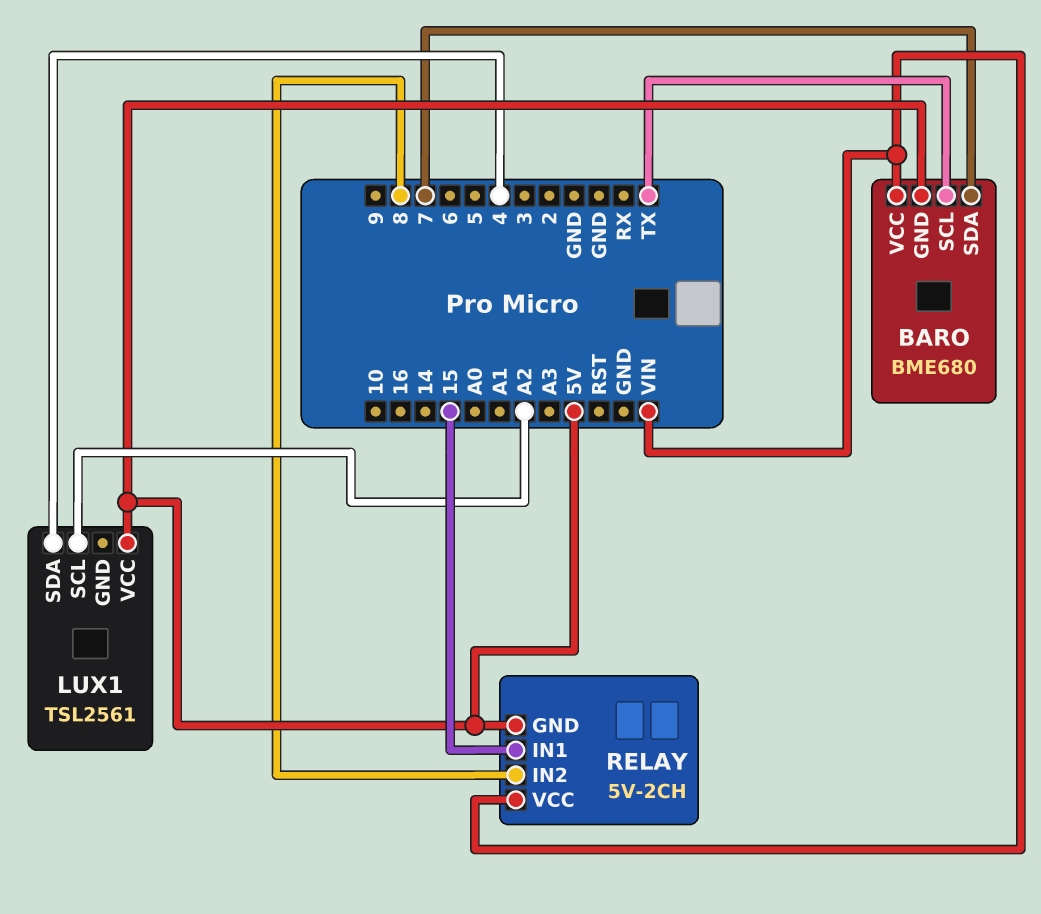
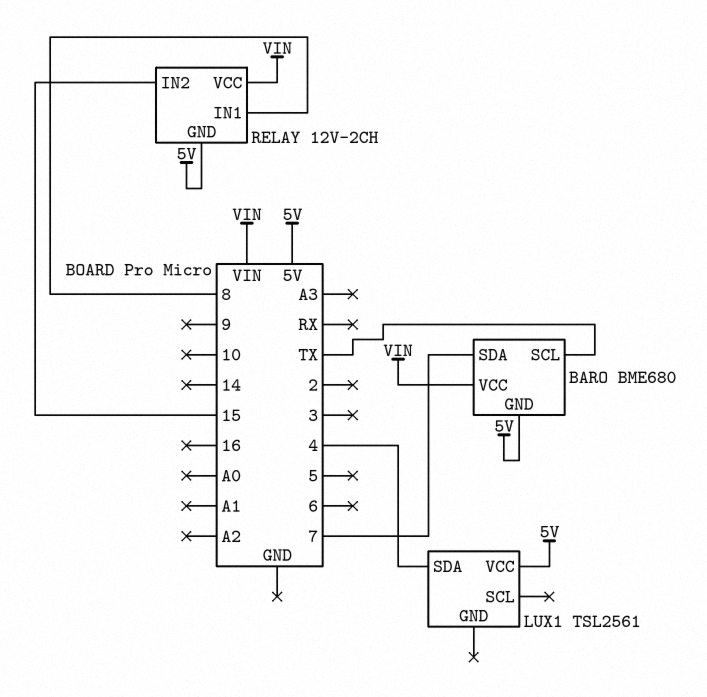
LUX1 pin SCL: A2 -> none
RELAY: 5V-2CH -> 12V-2CH
RELAY pin IN1: 15 -> 8
RELAY pin IN2: 8 -> 15

